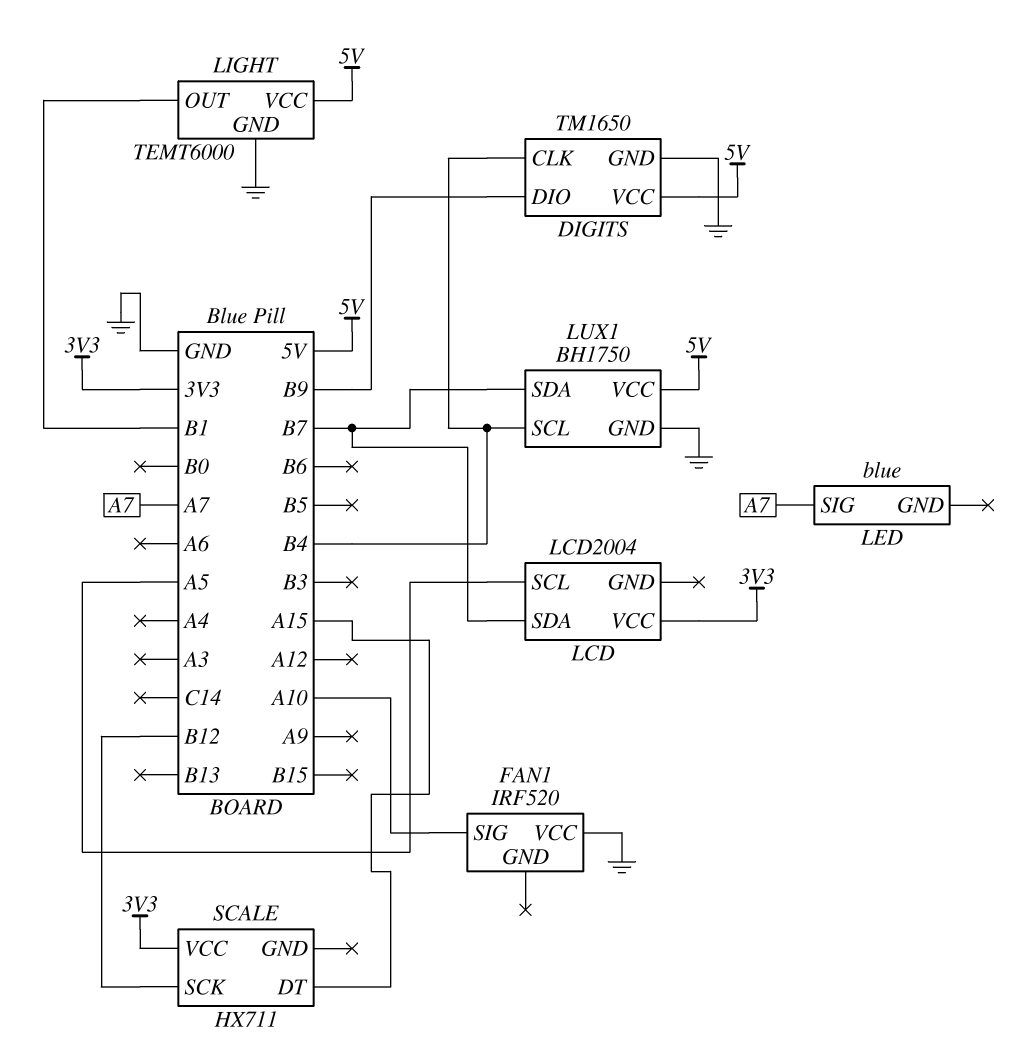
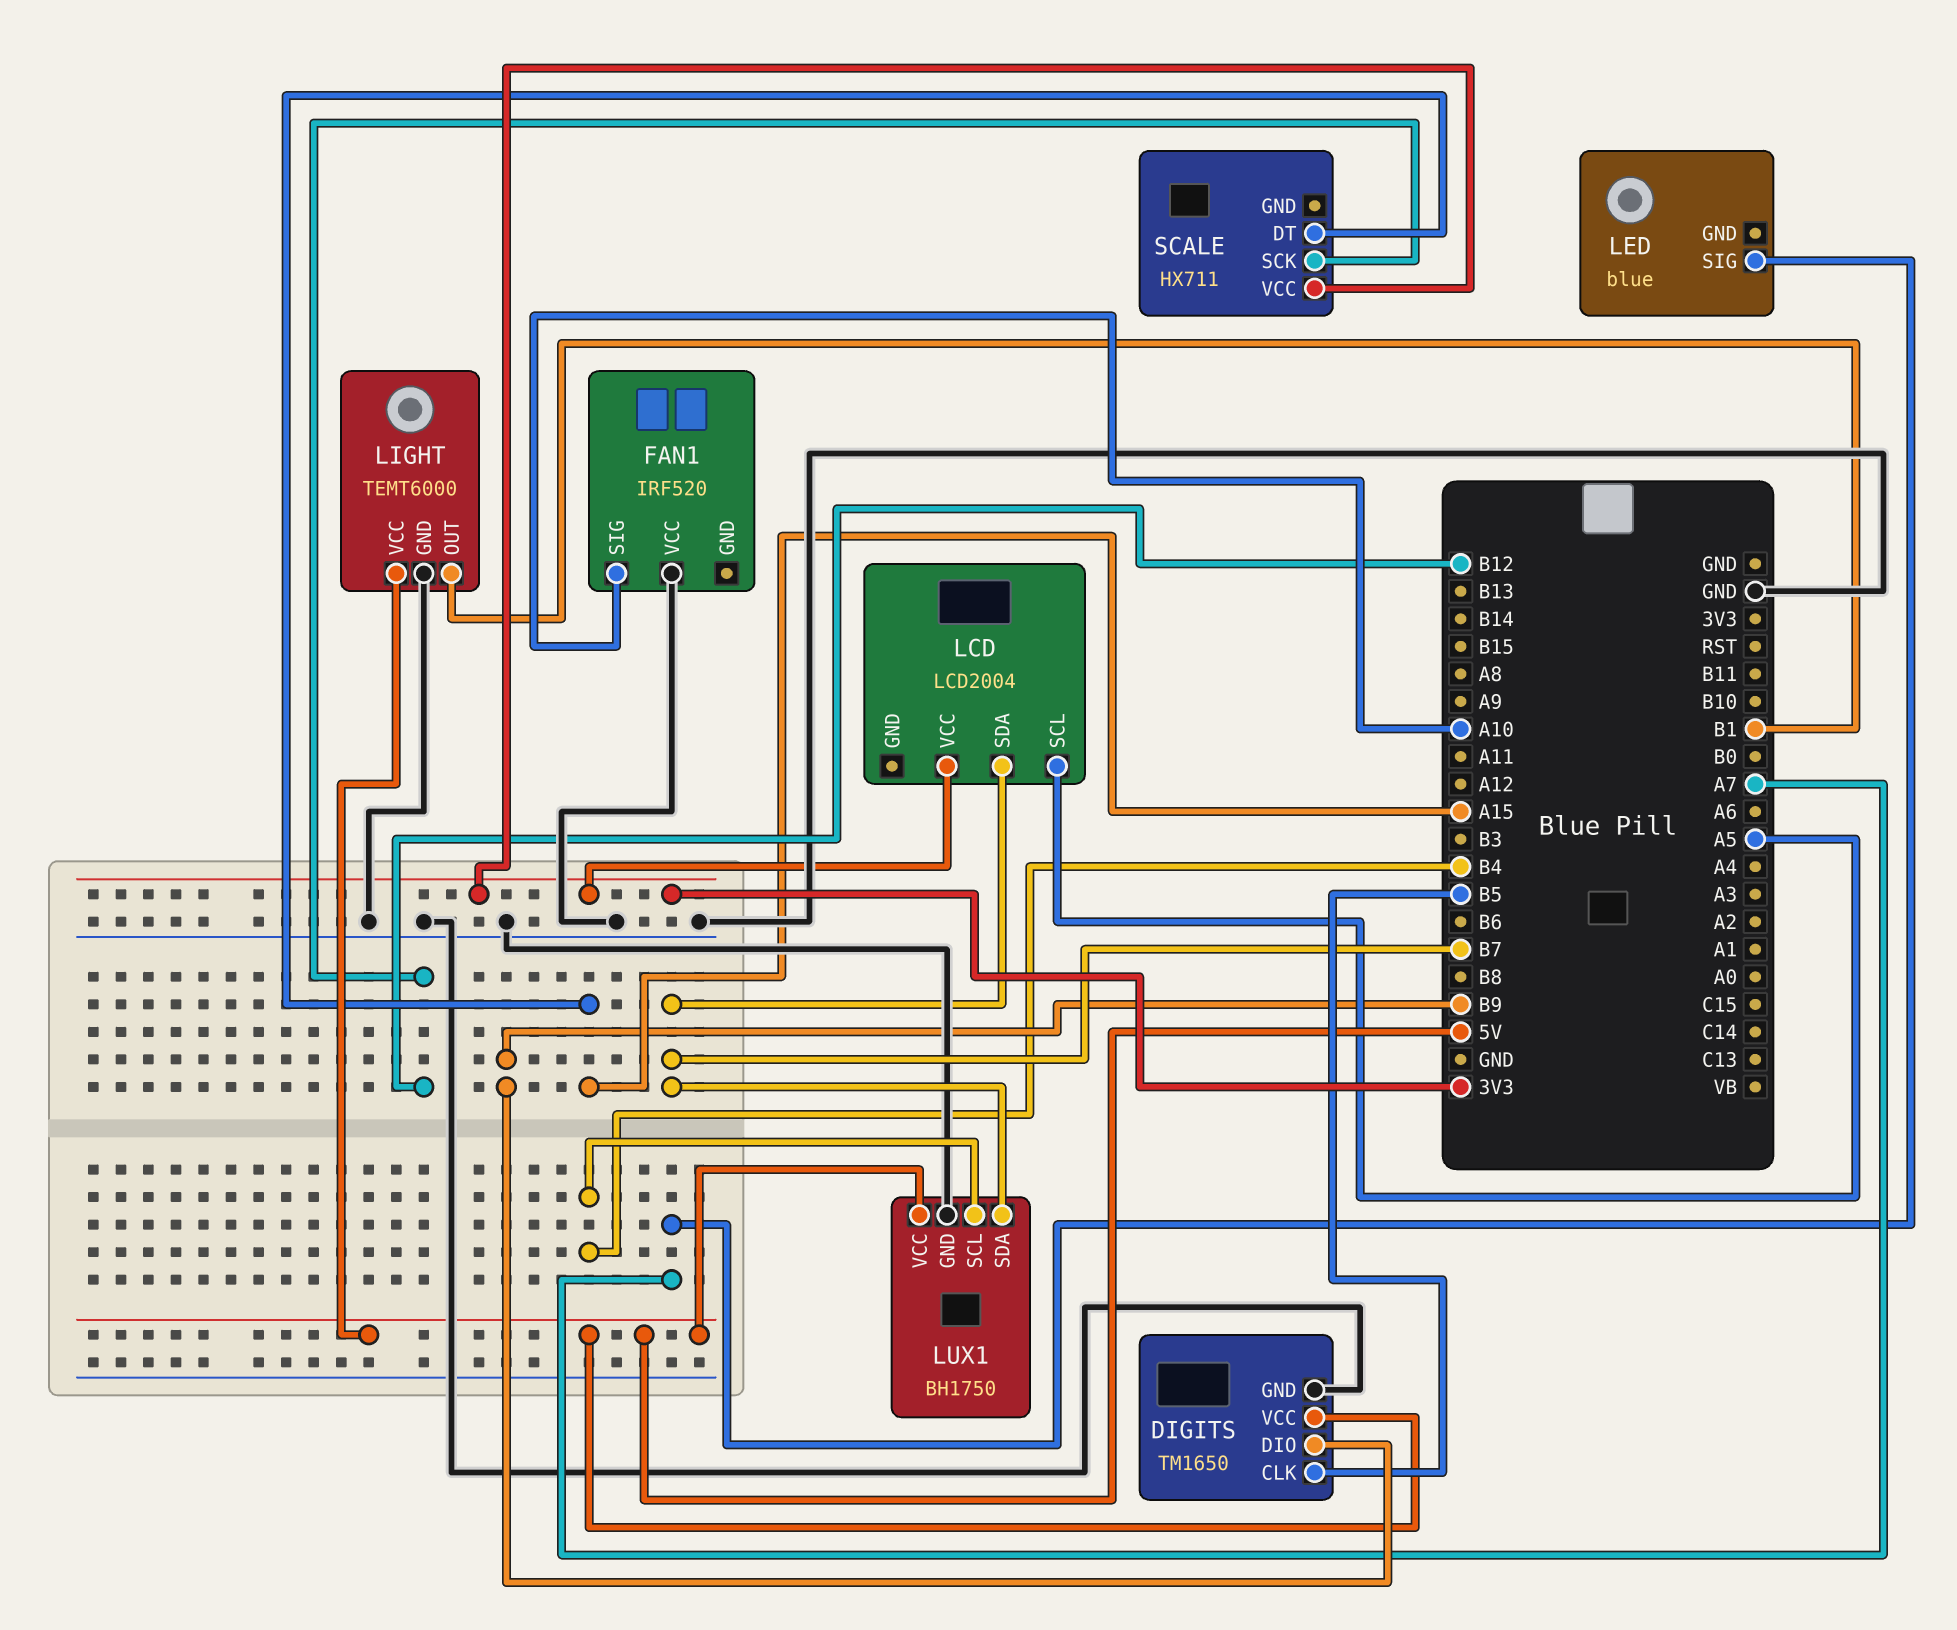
DIGITS pin CLK: B4 -> B5

